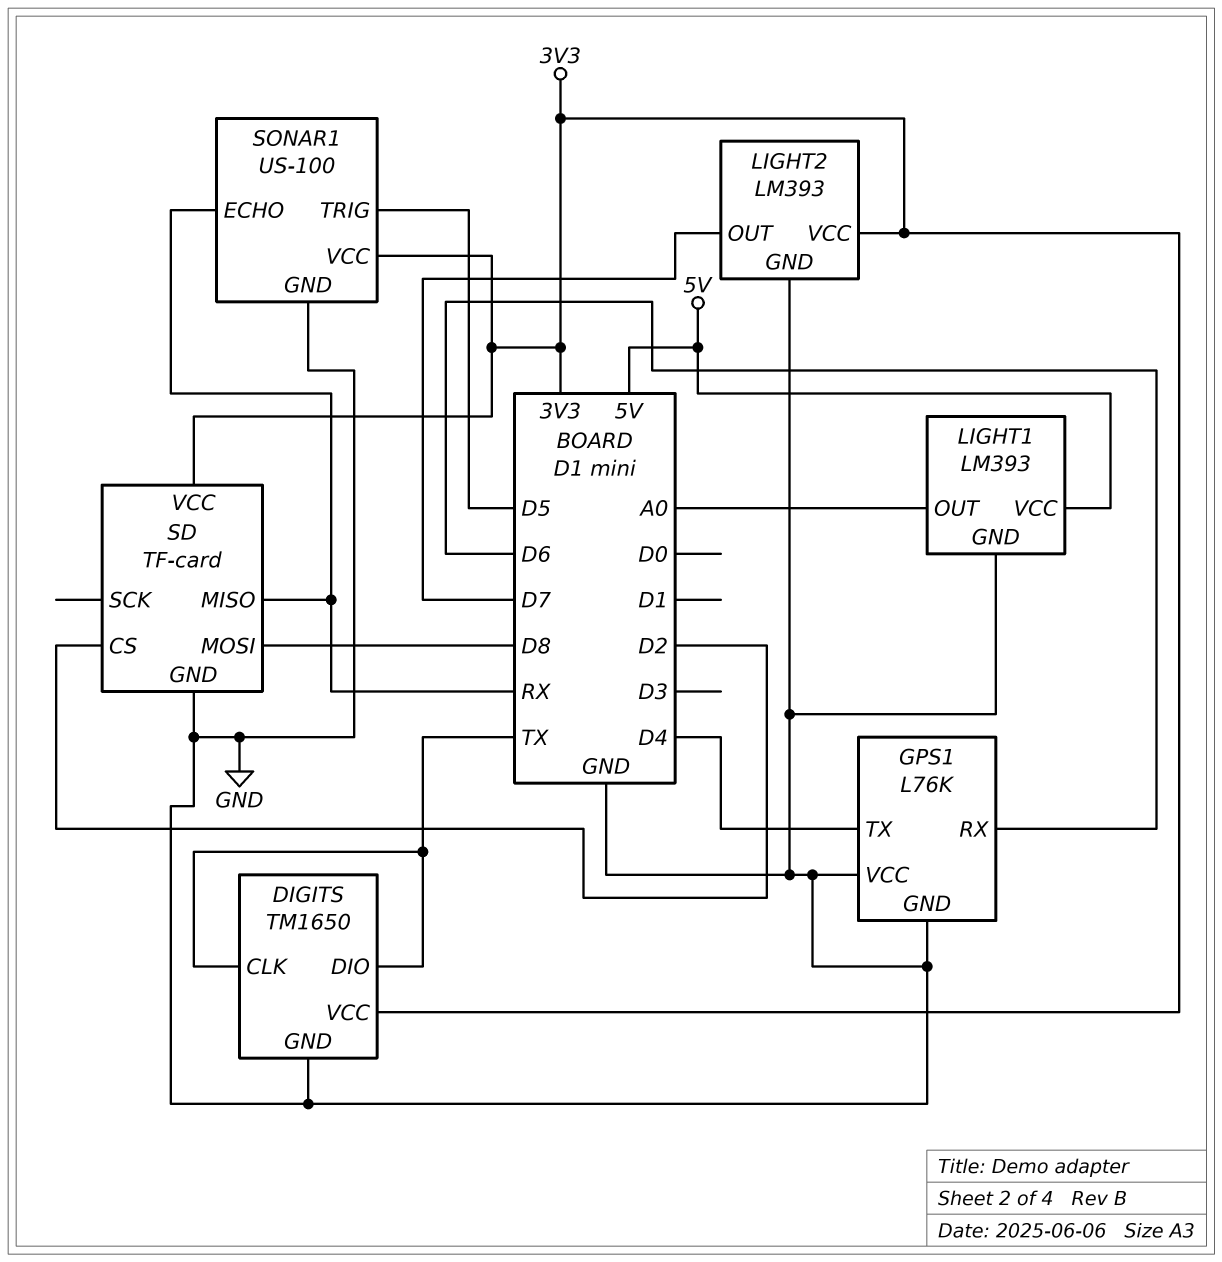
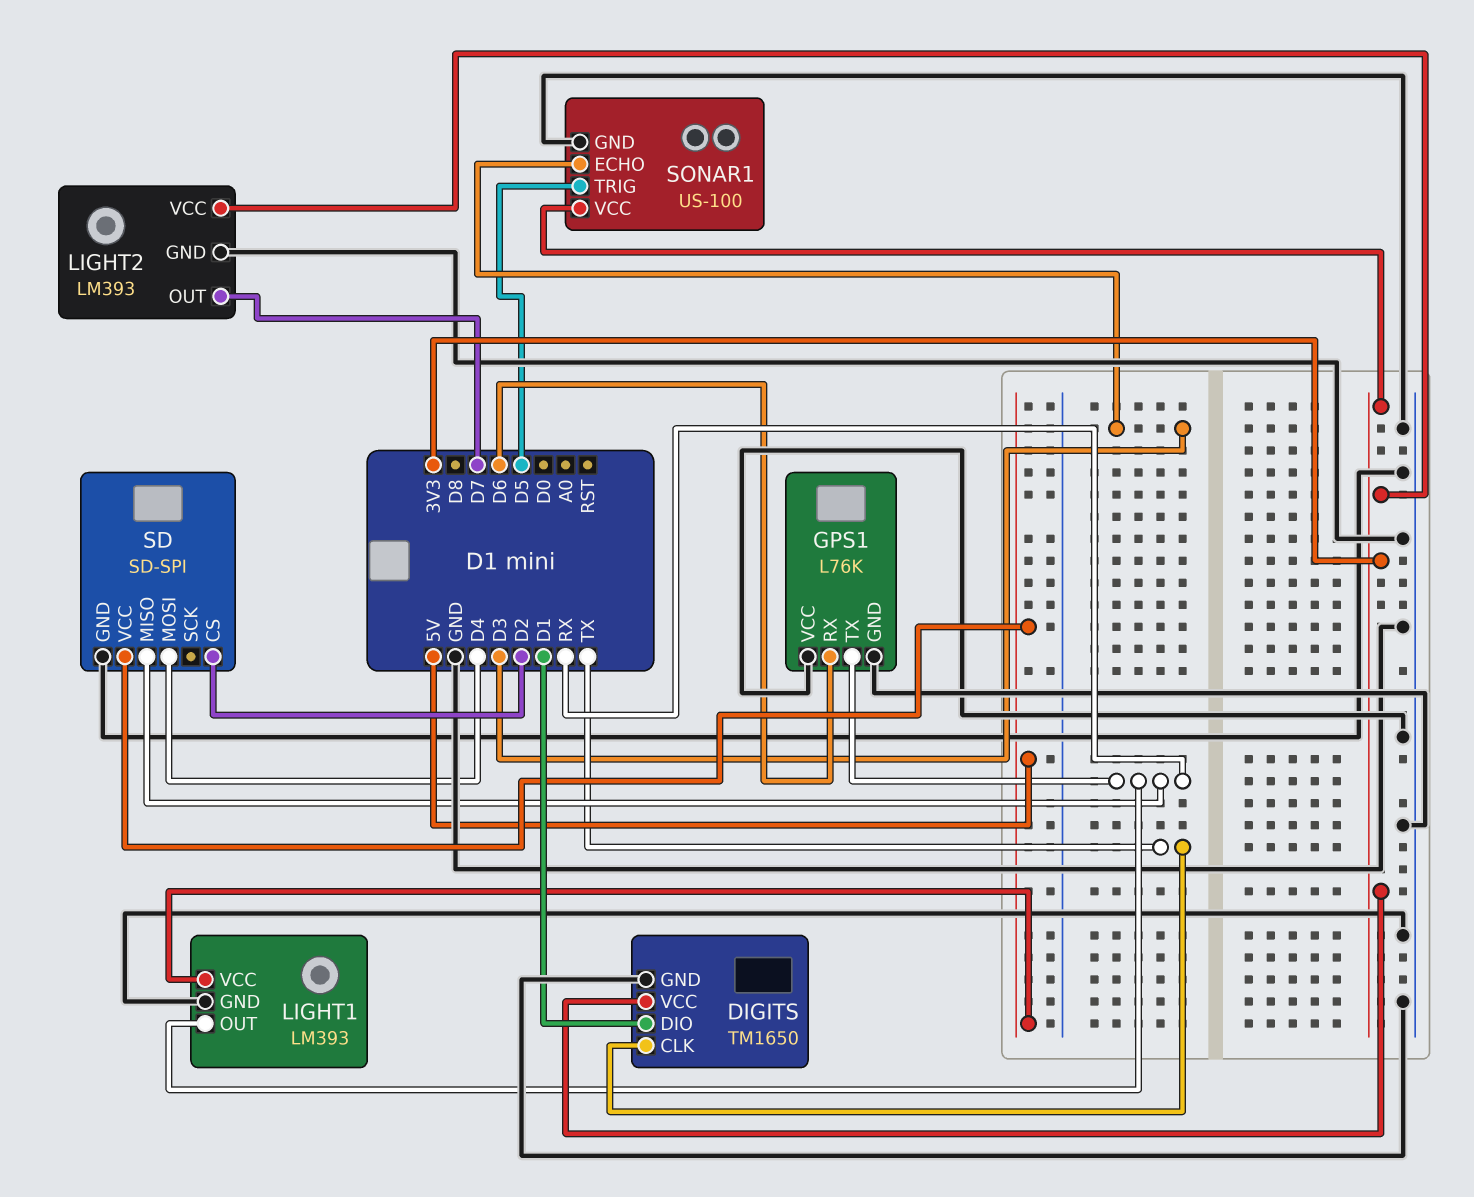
DIGITS pin DIO: TX -> D1
GPS1 pin TX: D4 -> RX
LIGHT1 pin OUT: A0 -> RX
SD: TF-card -> SD-SPI
SD pin MOSI: D8 -> D4
SD pin VCC: 3V3 -> 5V
SONAR1 pin ECHO: RX -> D3

